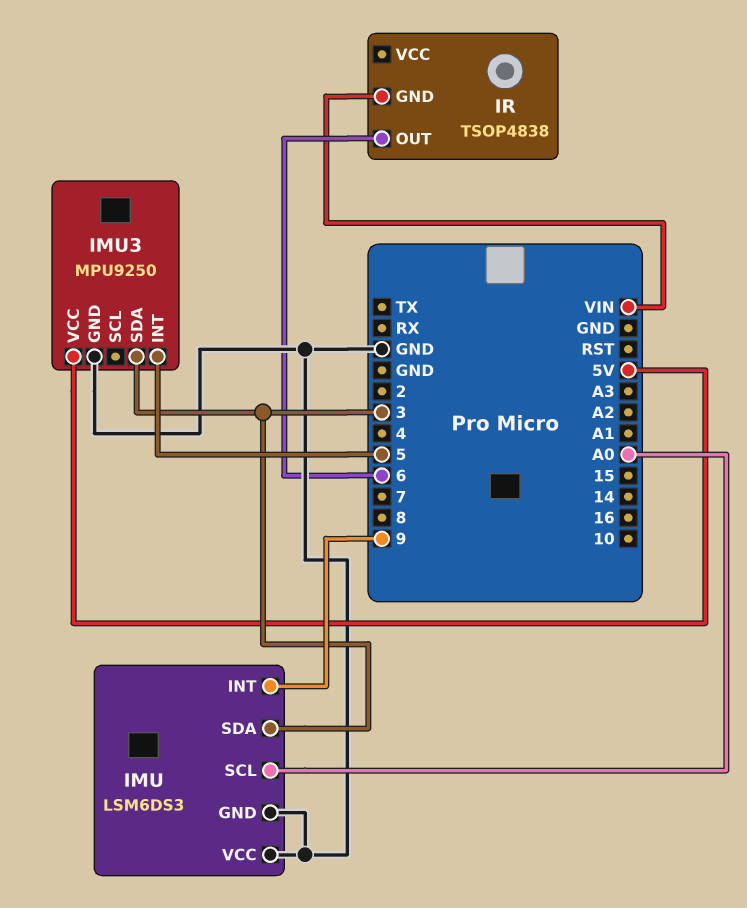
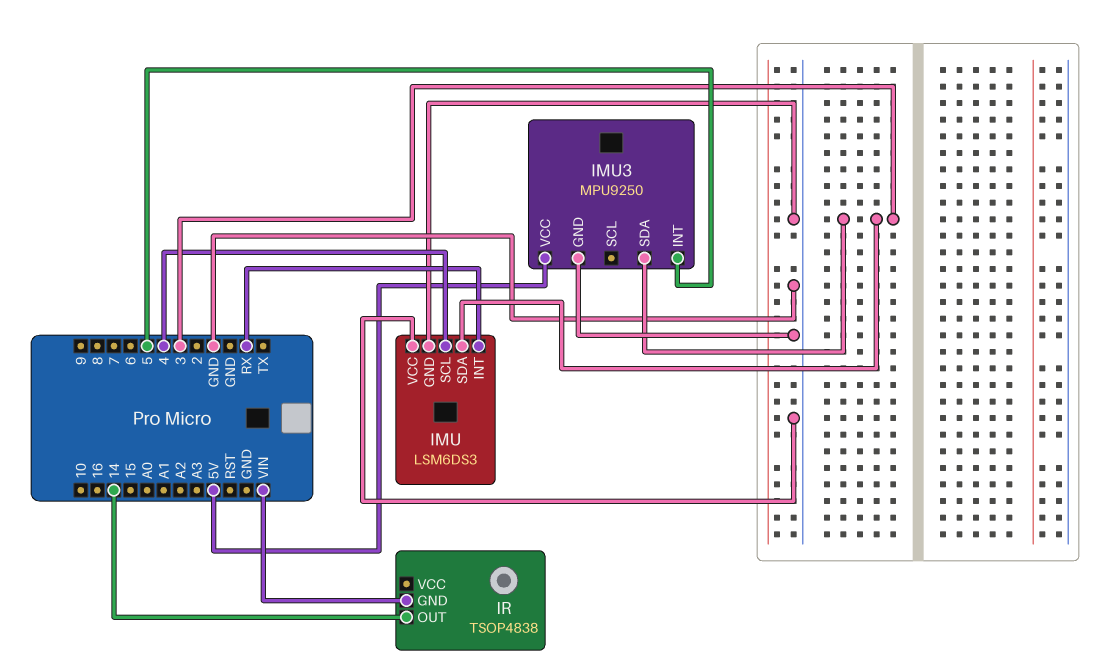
IMU pin INT: 9 -> RX
IMU pin SCL: A0 -> 4
IR pin OUT: 6 -> 14

